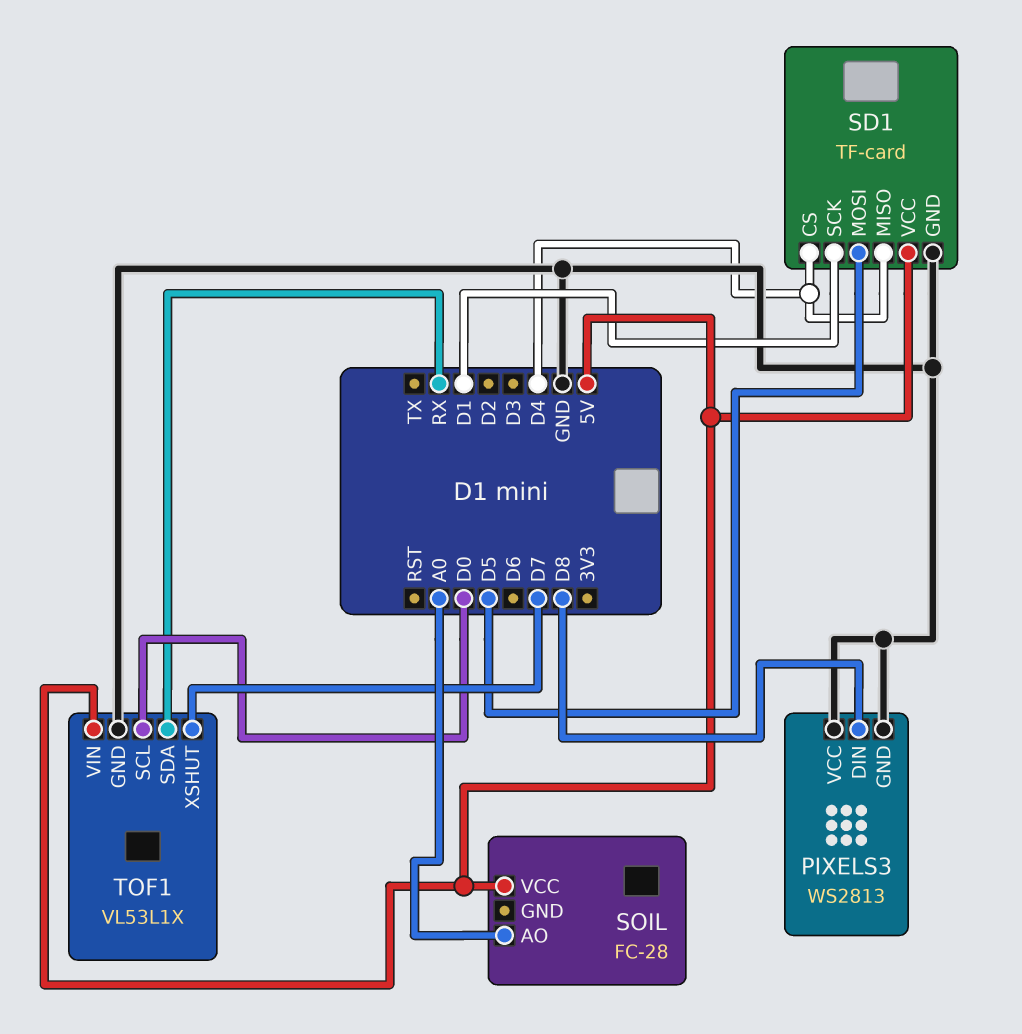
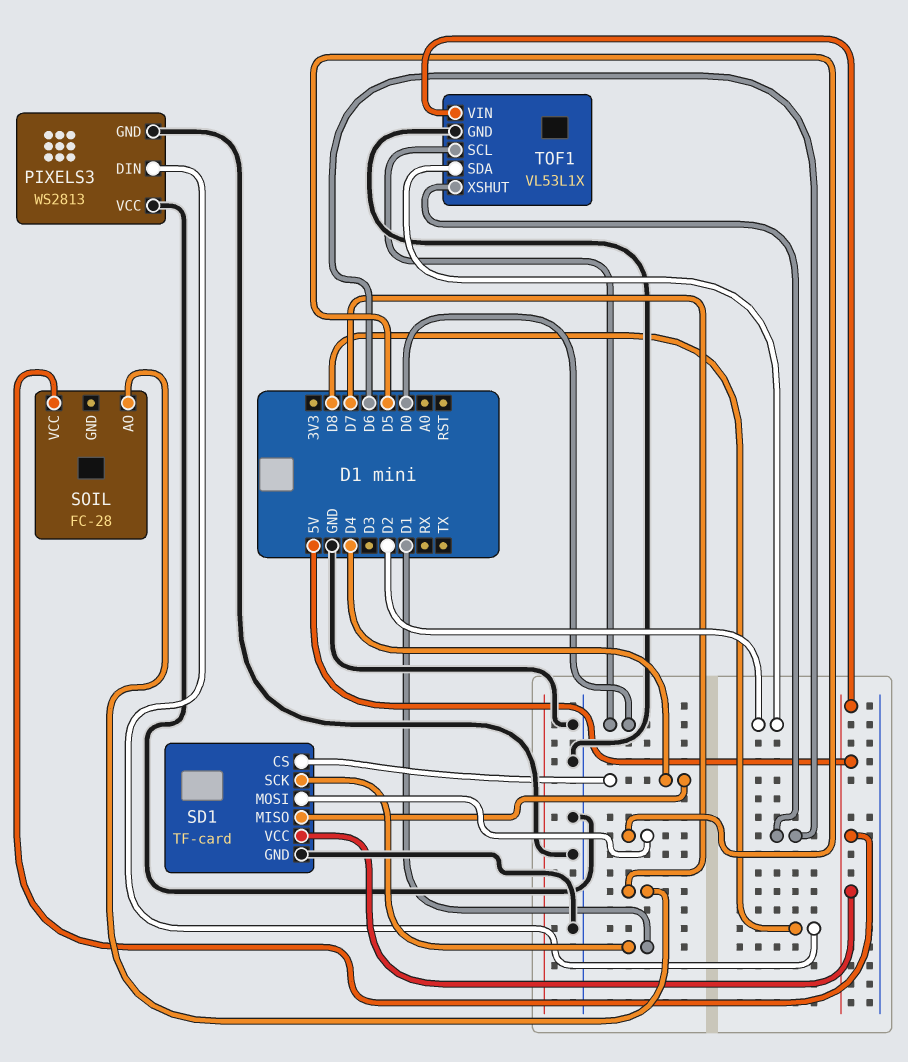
SOIL pin AO: A0 -> D7
TOF1 pin SDA: RX -> D2
TOF1 pin XSHUT: D7 -> D6

